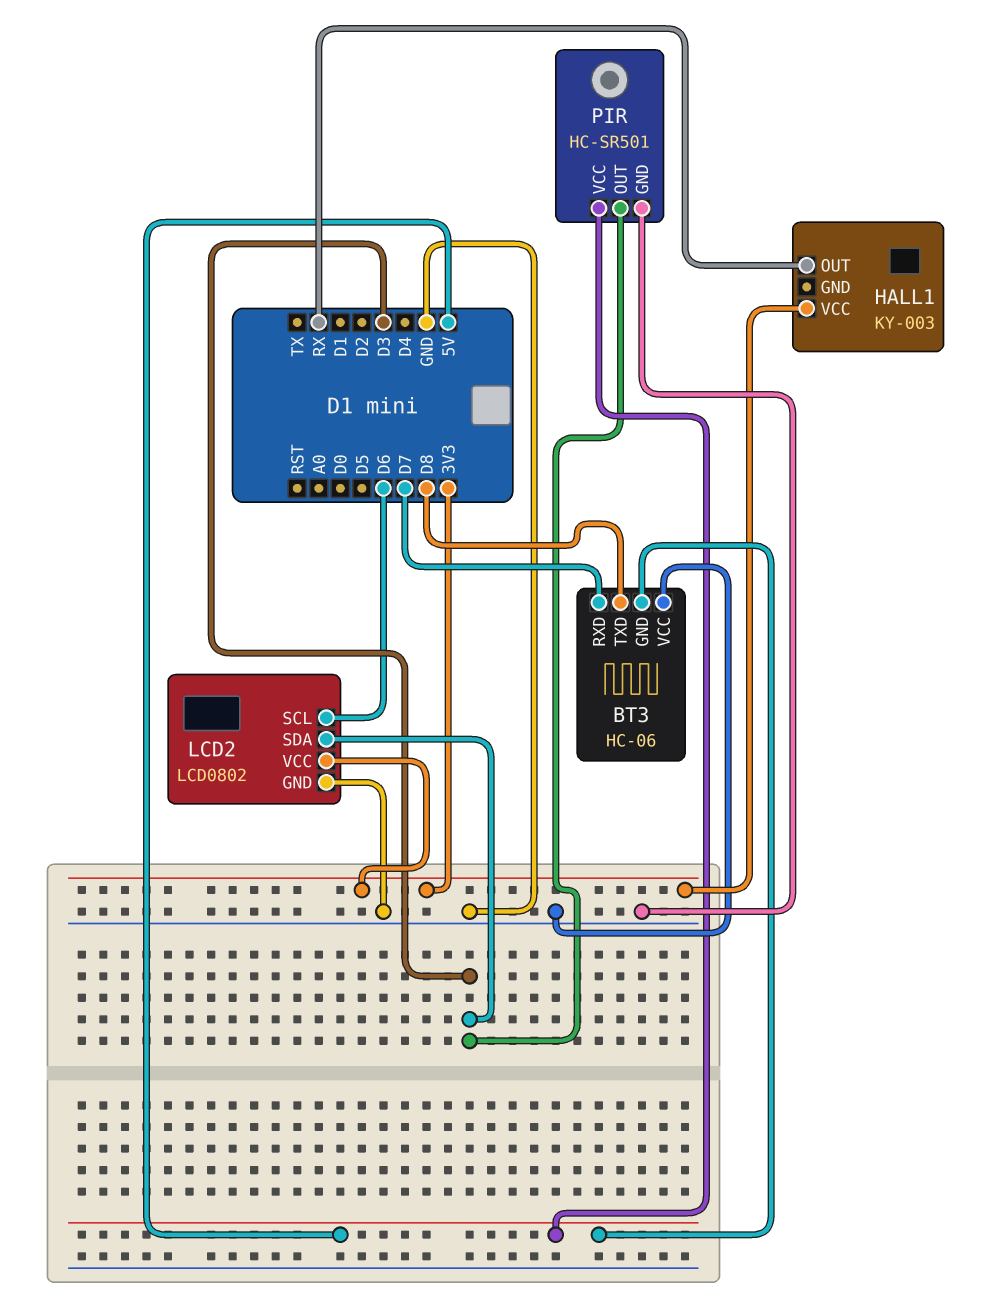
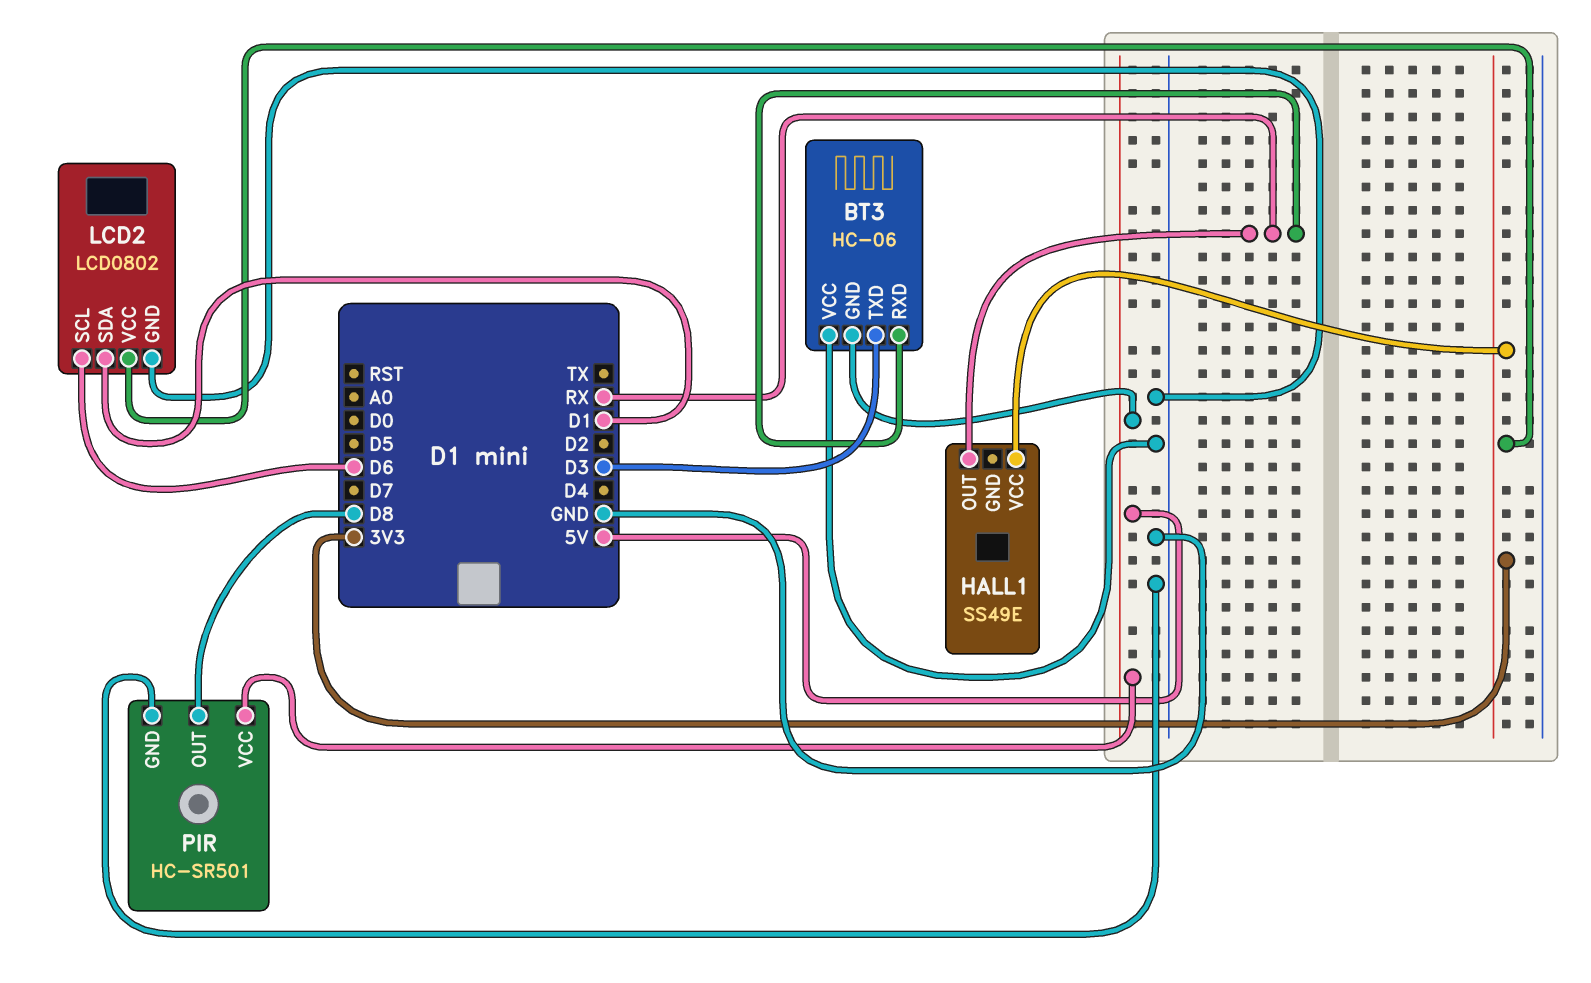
BT3 pin RXD: D7 -> RX
BT3 pin TXD: D8 -> D3
HALL1: KY-003 -> SS49E
LCD2 pin SDA: D3 -> D1
PIR pin OUT: D3 -> D8

